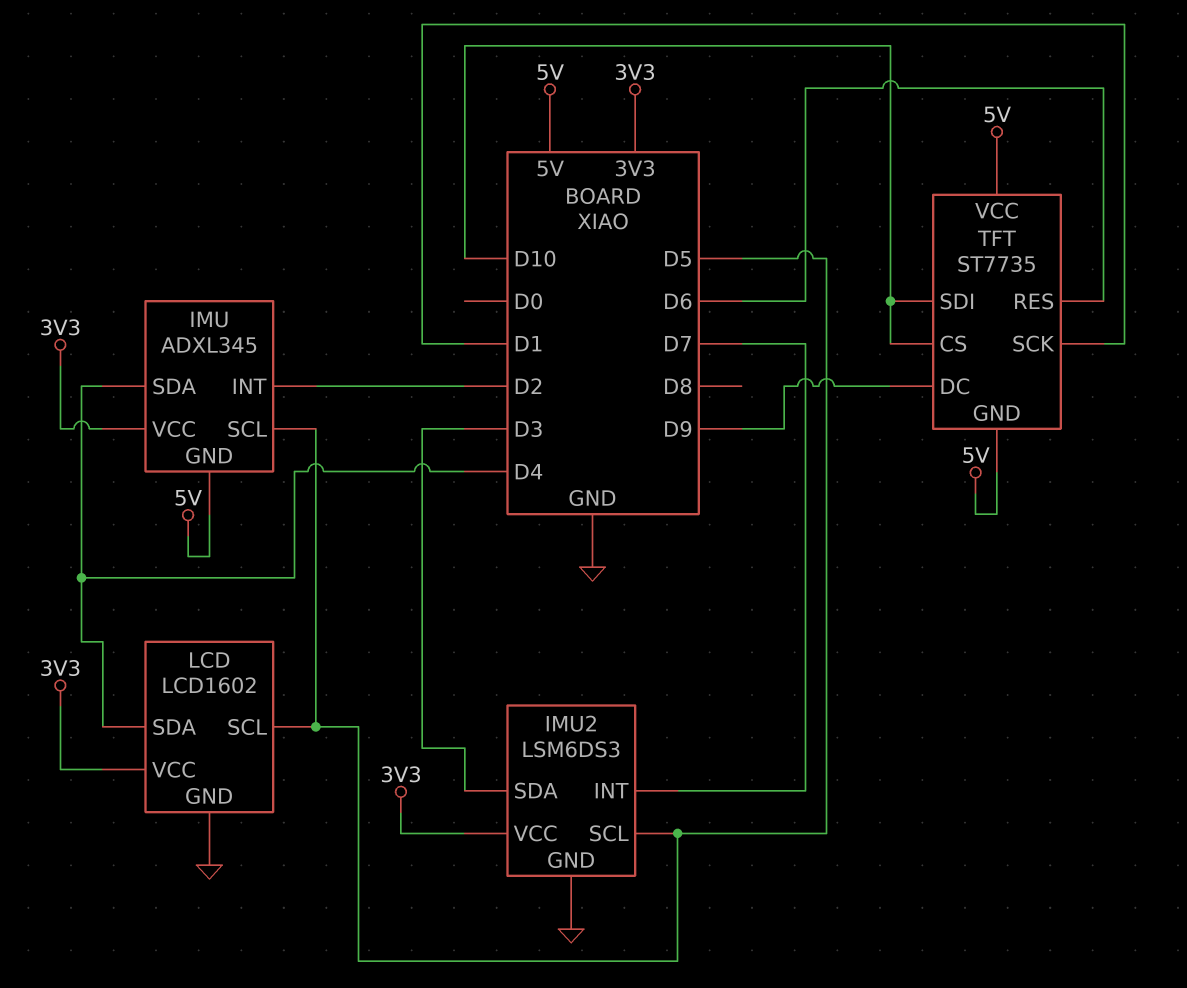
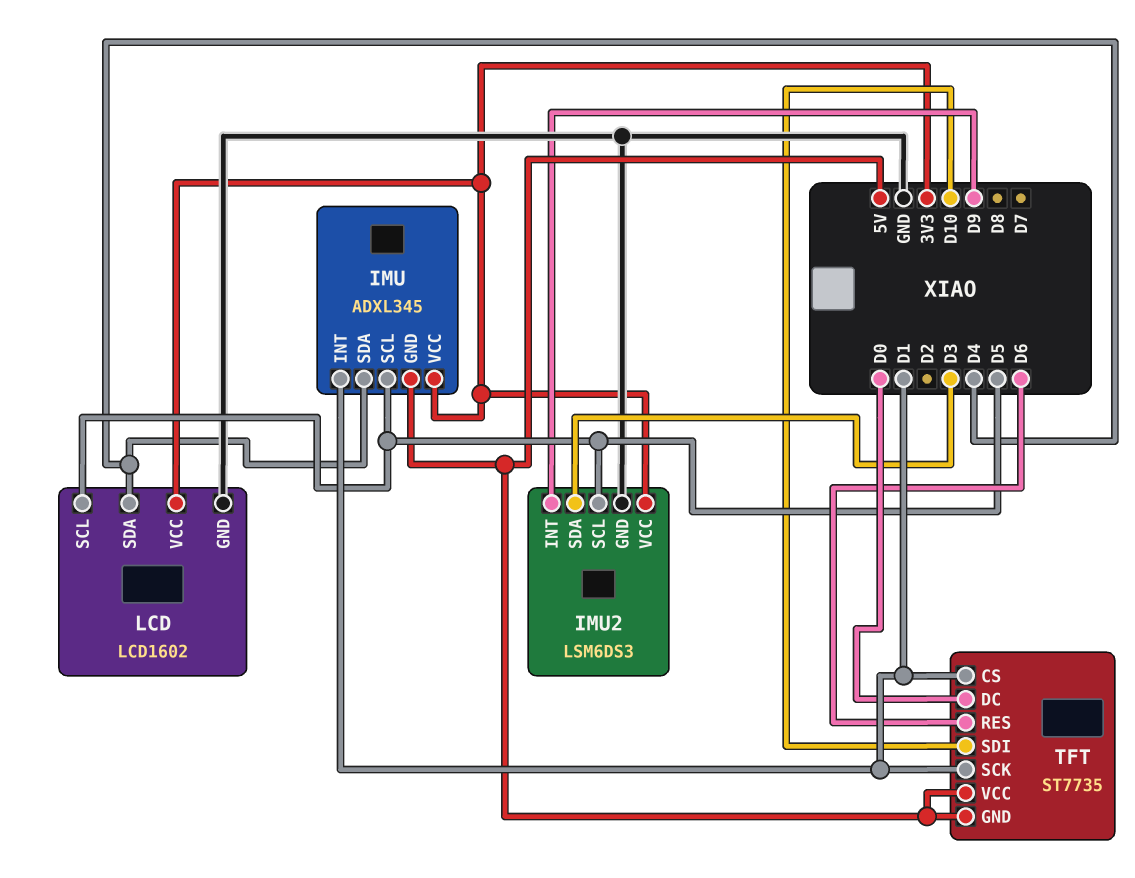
IMU pin INT: D2 -> D1
IMU2 pin INT: D7 -> D9
TFT pin CS: D10 -> D1
TFT pin DC: D9 -> D0

